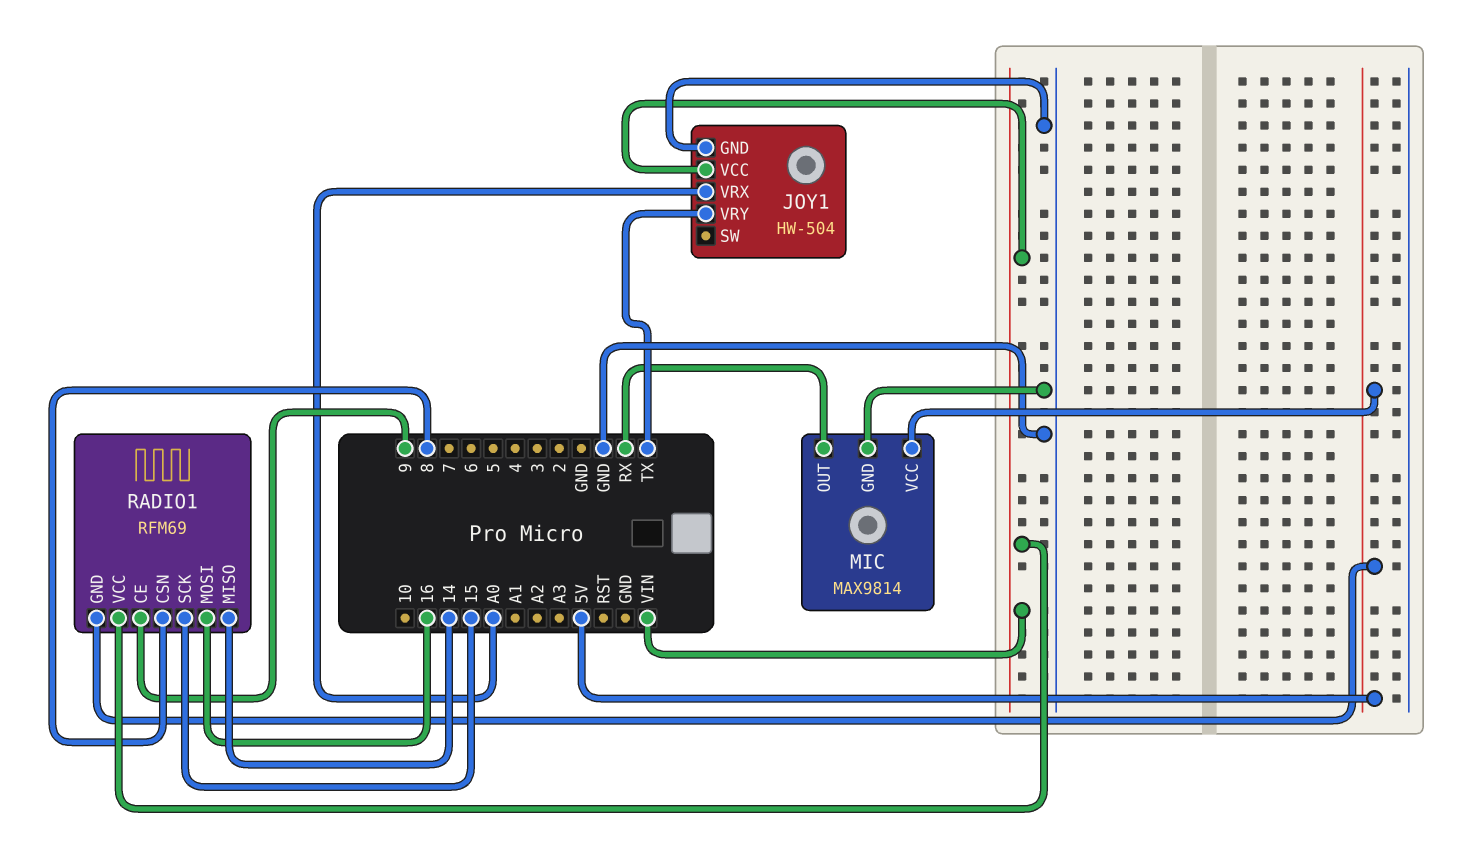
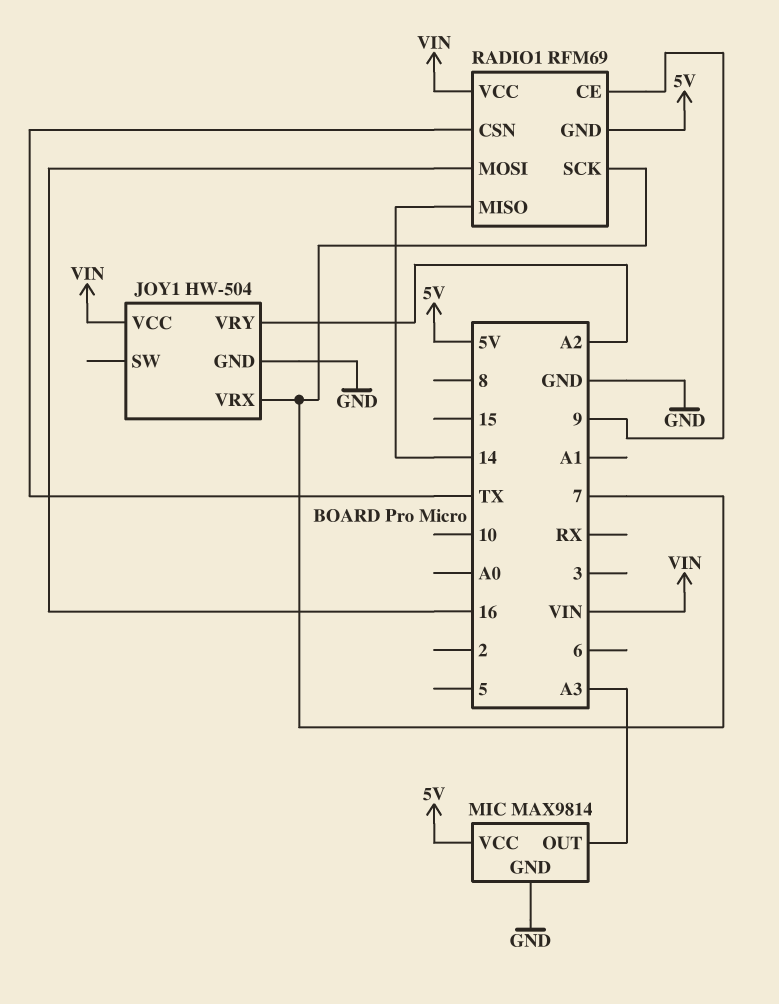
JOY1 pin VRX: A0 -> 7
JOY1 pin VRY: TX -> A2
MIC pin OUT: RX -> A3
RADIO1 pin CSN: 8 -> TX
RADIO1 pin SCK: 15 -> 7

